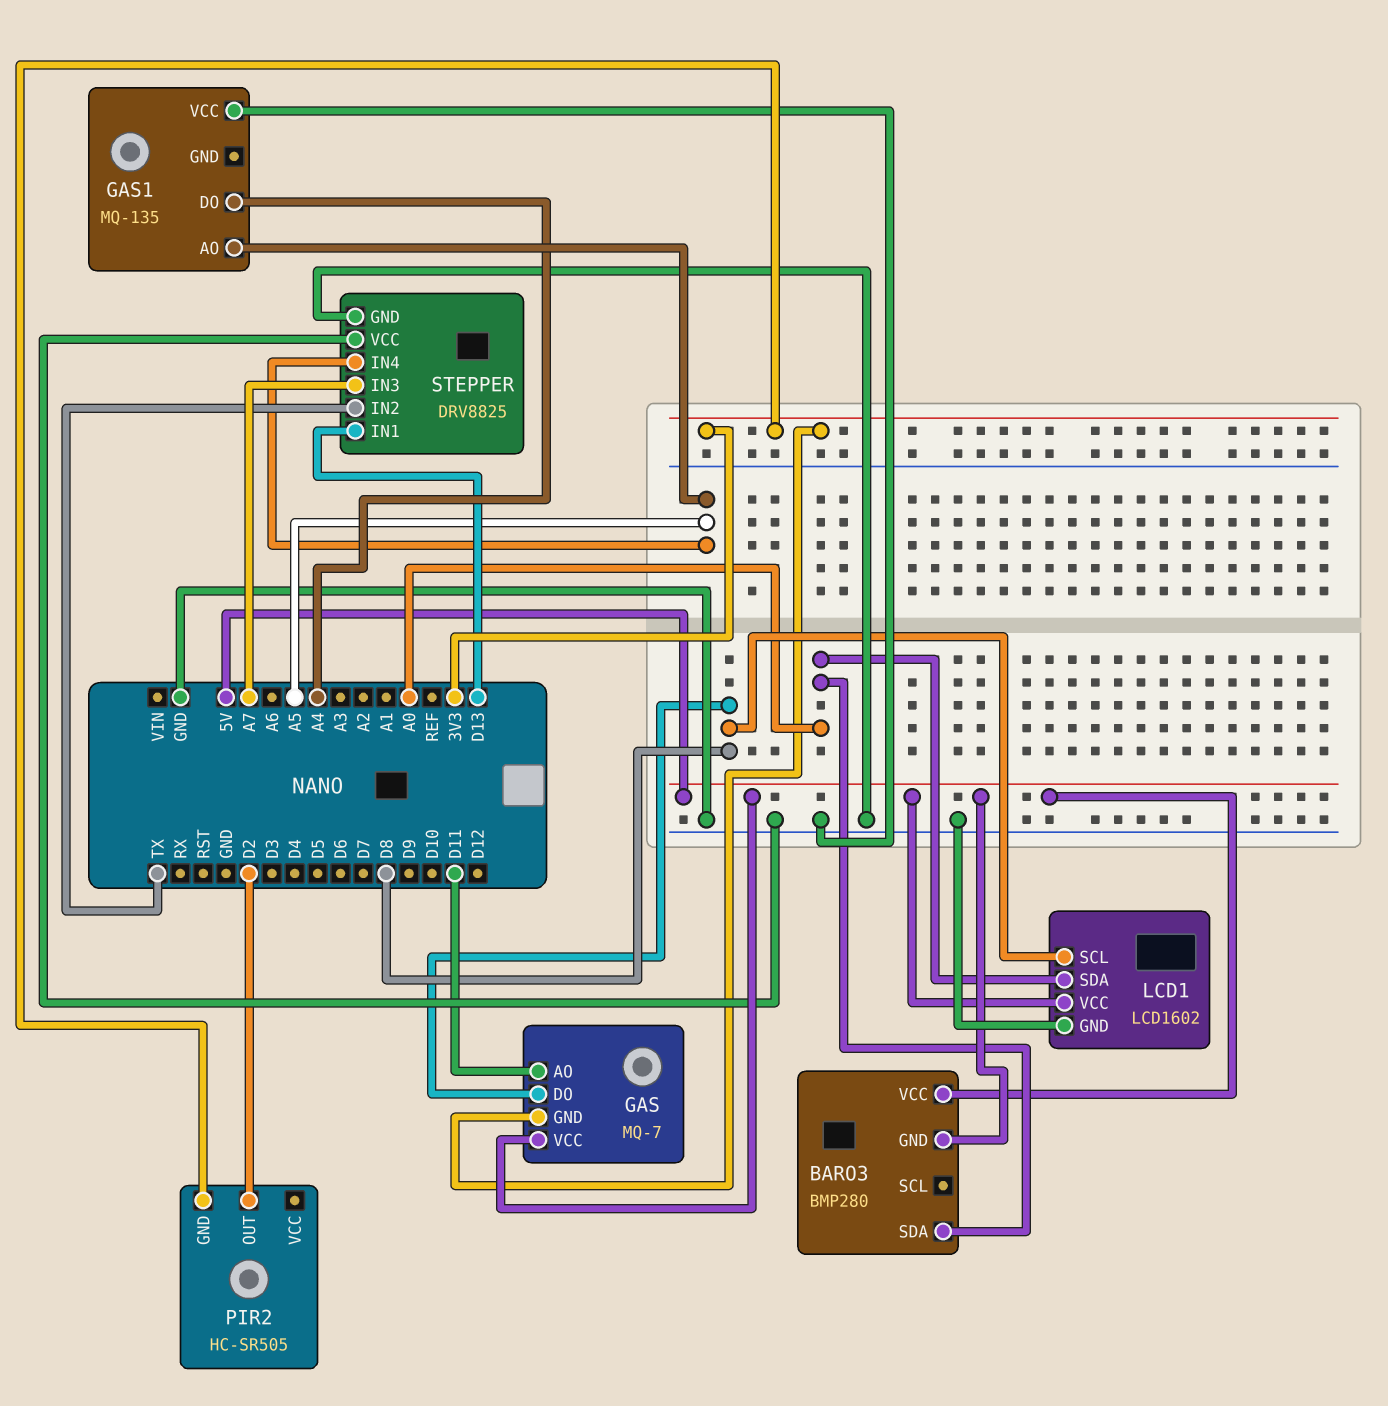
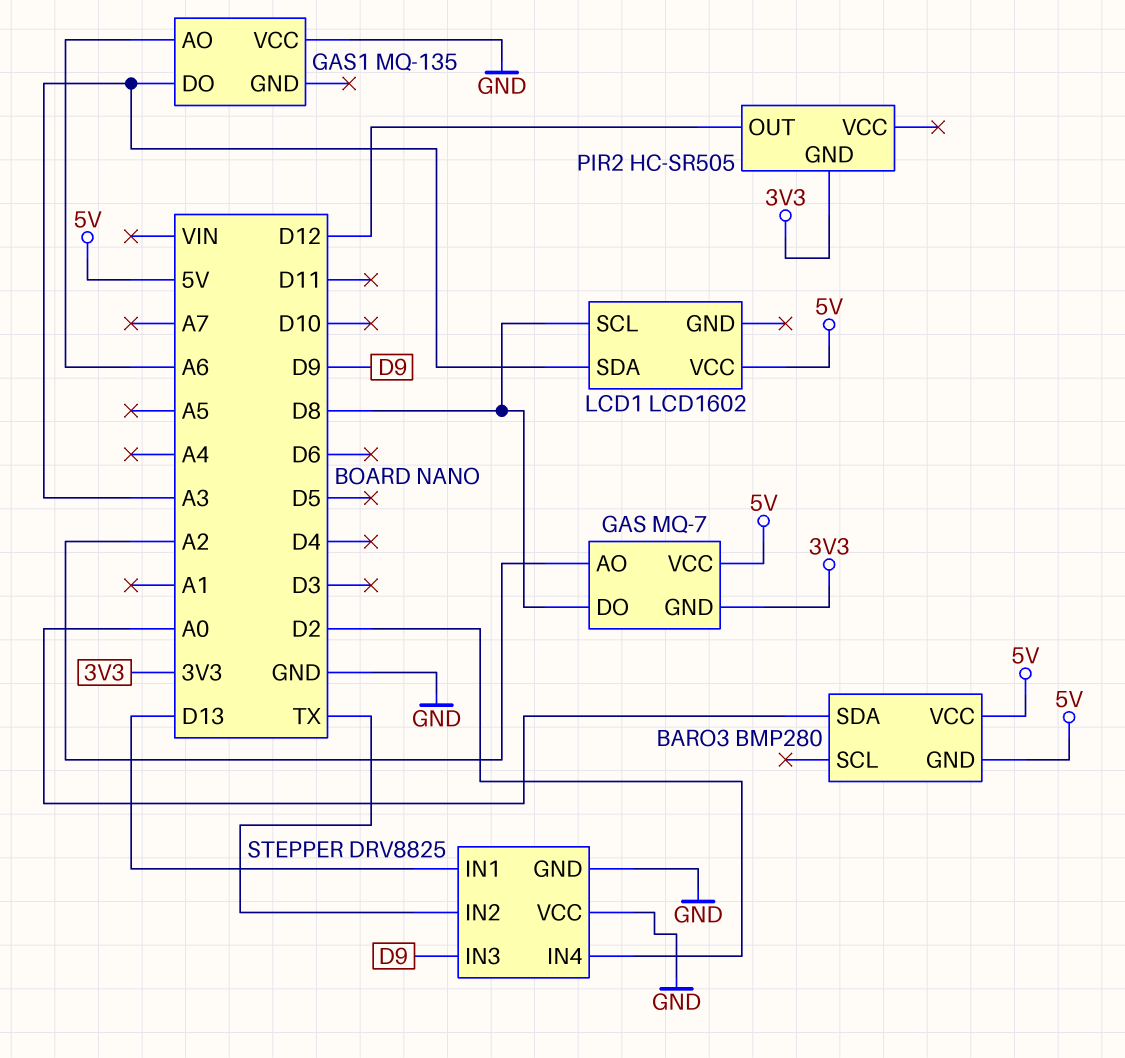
GAS pin AO: D11 -> A2
GAS1 pin AO: A5 -> A6
GAS1 pin DO: A4 -> A3
LCD1 pin GND: GND -> none
LCD1 pin SDA: A0 -> A3
PIR2 pin OUT: D2 -> D12
STEPPER pin IN3: A7 -> D9
STEPPER pin IN4: A5 -> D2

